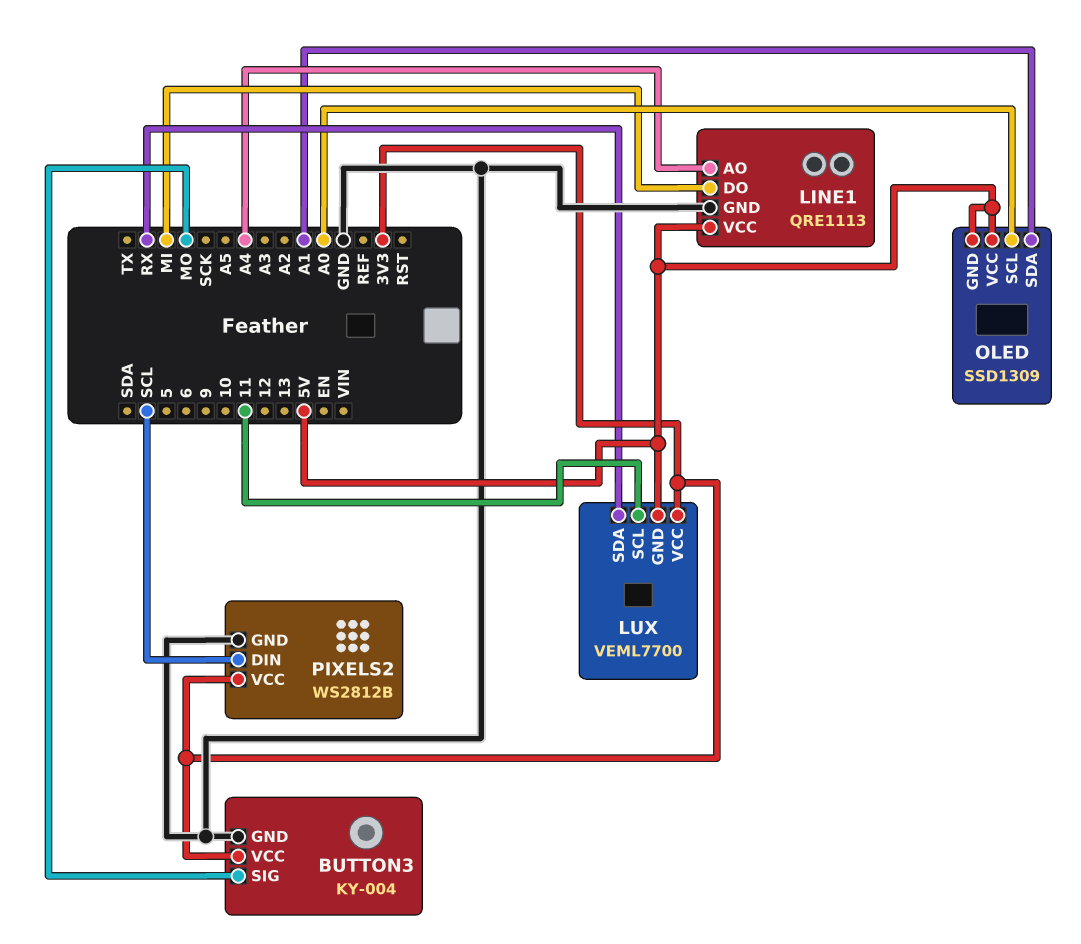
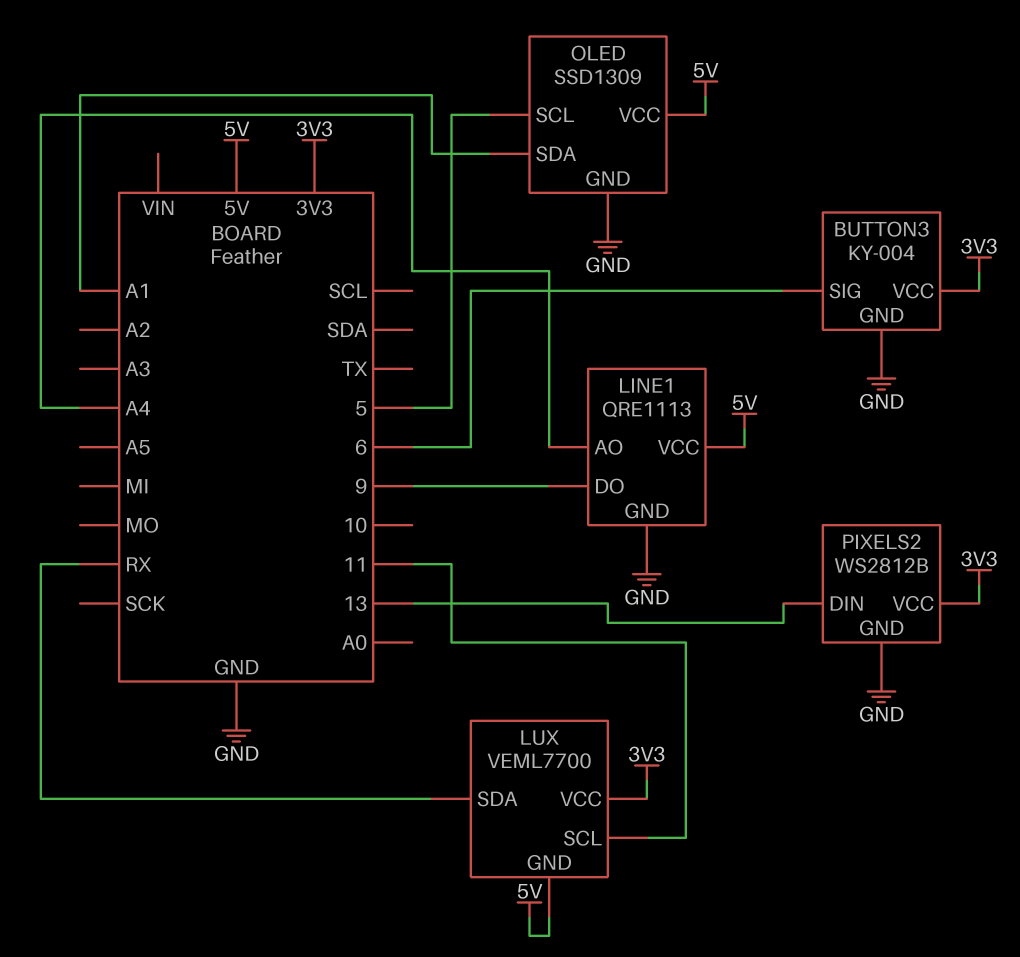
BUTTON3 pin SIG: MO -> 6
LINE1 pin DO: MI -> 9
OLED pin GND: 5V -> GND
OLED pin SCL: A0 -> 5
PIXELS2 pin DIN: SCL -> 13

